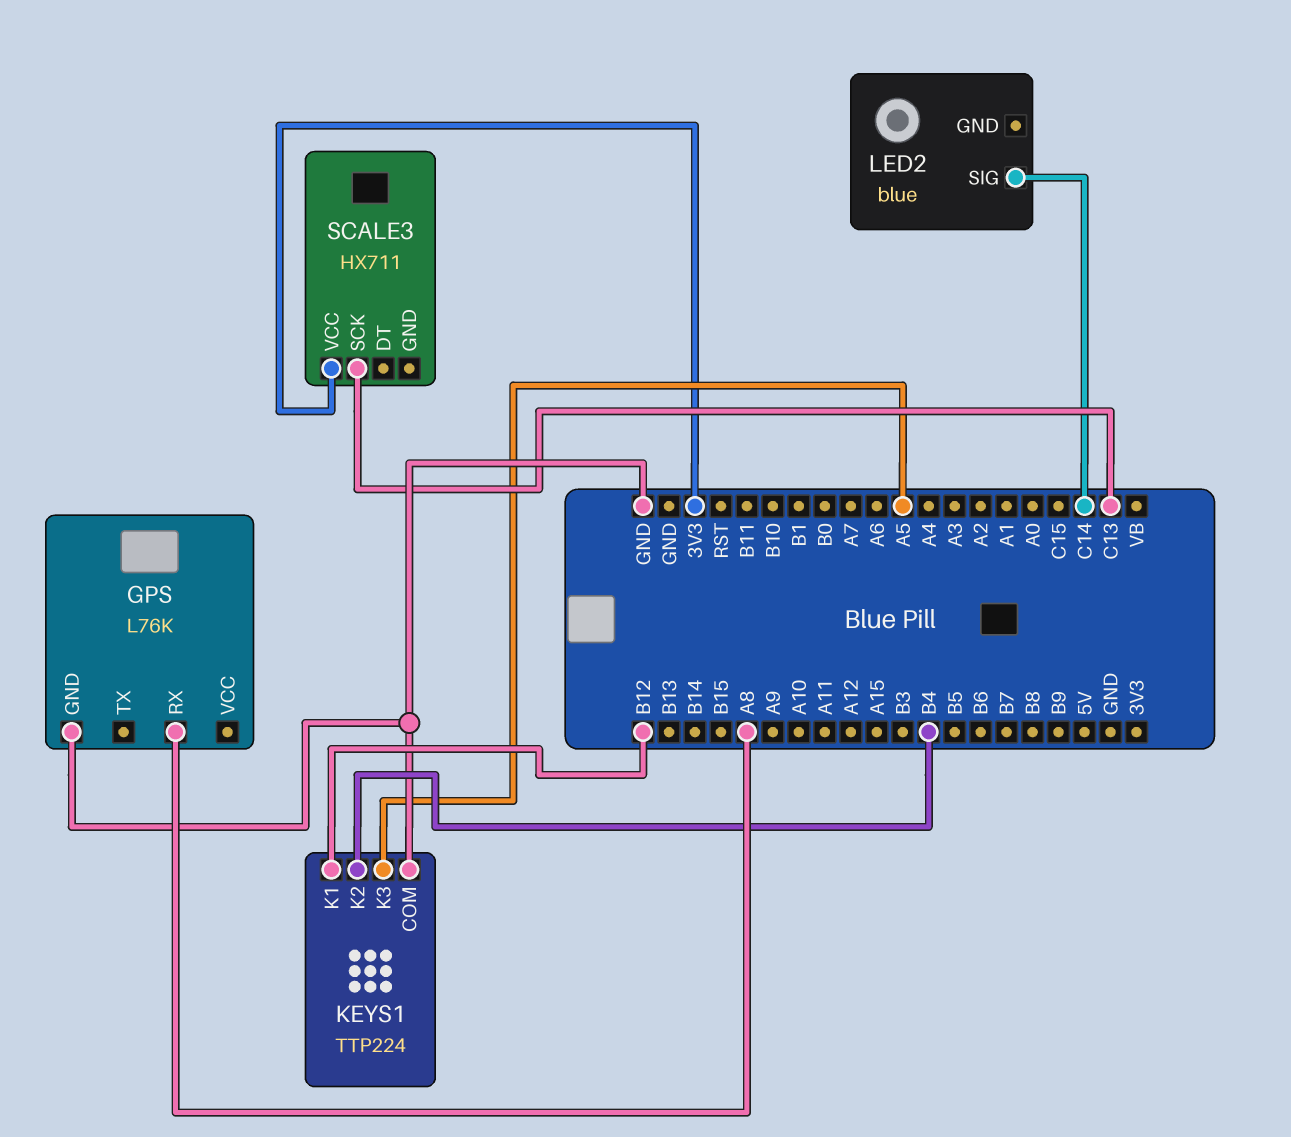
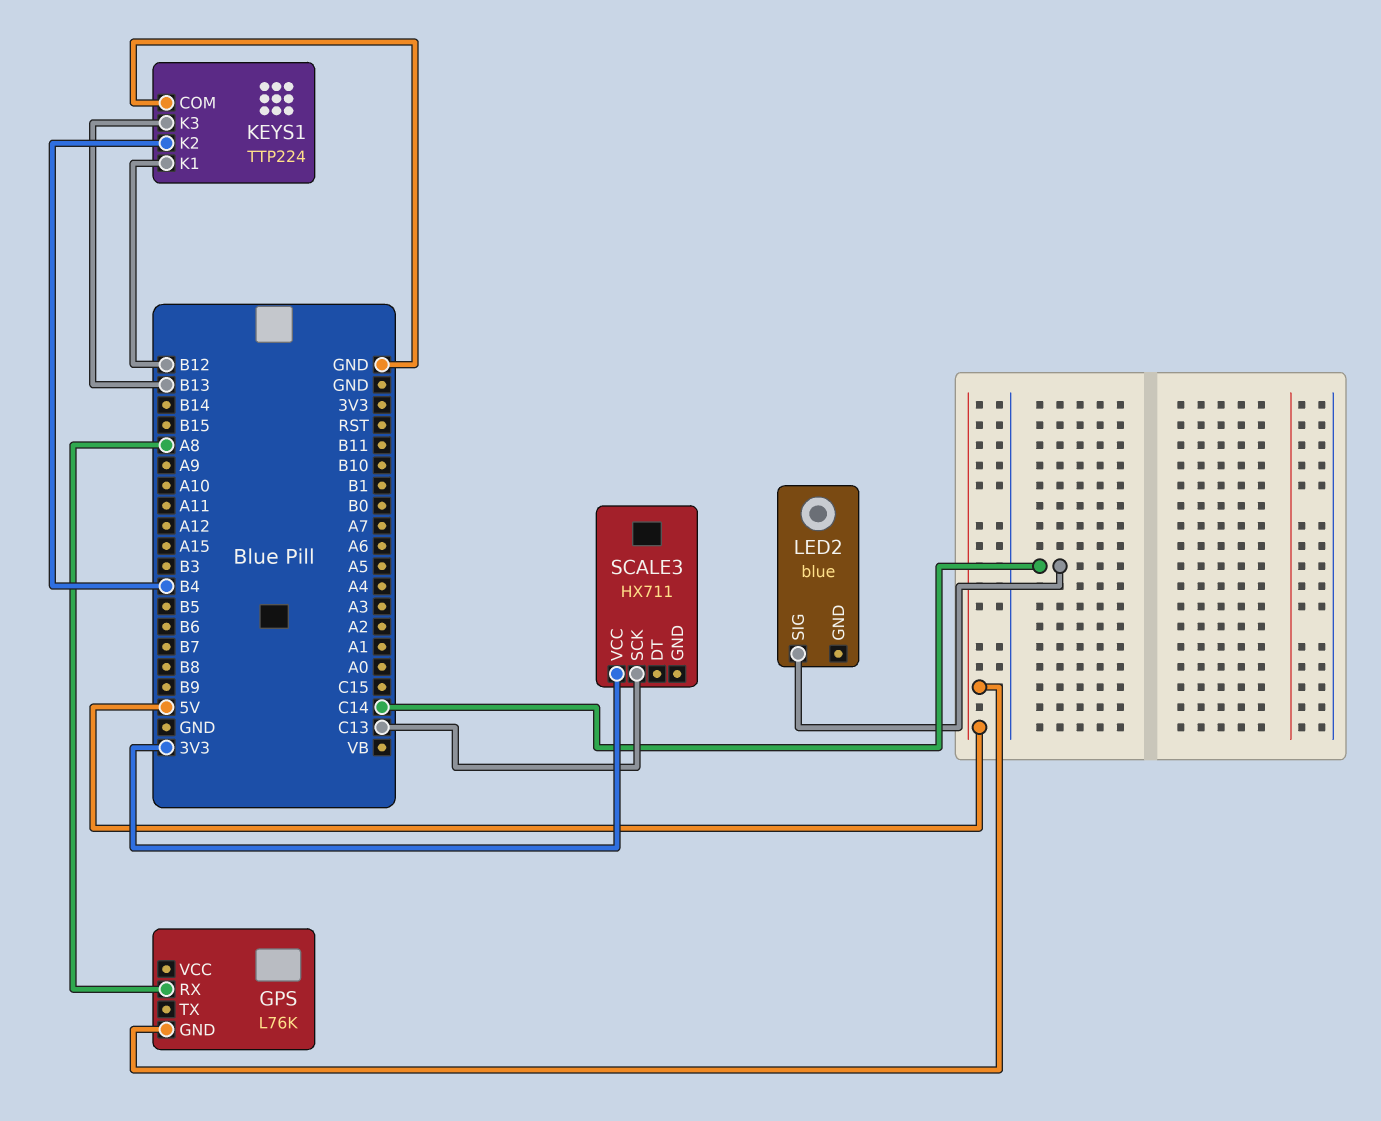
GPS pin GND: GND -> 5V
KEYS1 pin K3: A5 -> B13

